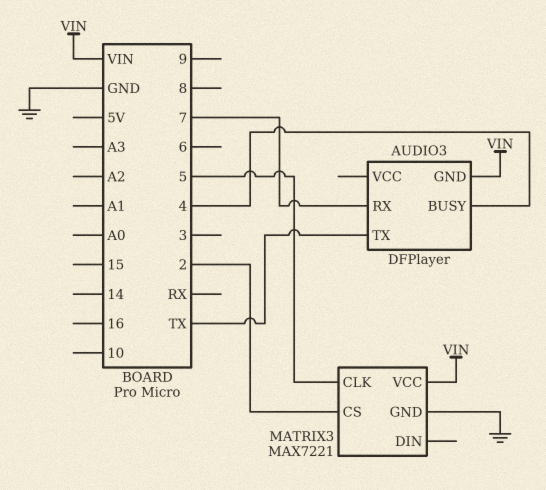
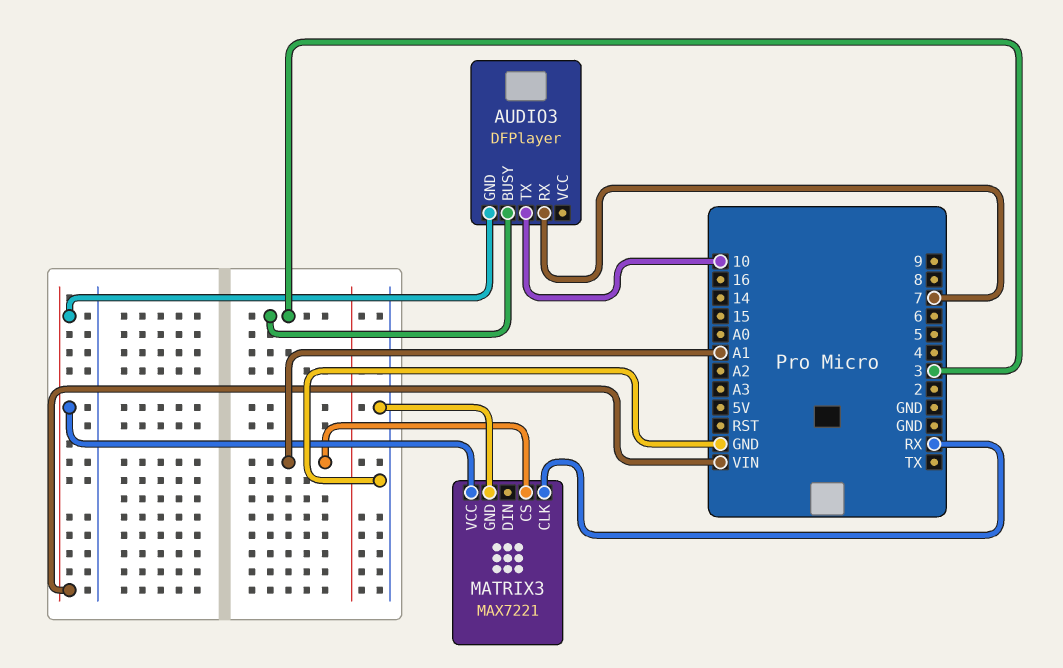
AUDIO3 pin BUSY: 4 -> 3
AUDIO3 pin TX: TX -> 10
MATRIX3 pin CLK: 5 -> RX
MATRIX3 pin CS: 2 -> A1

